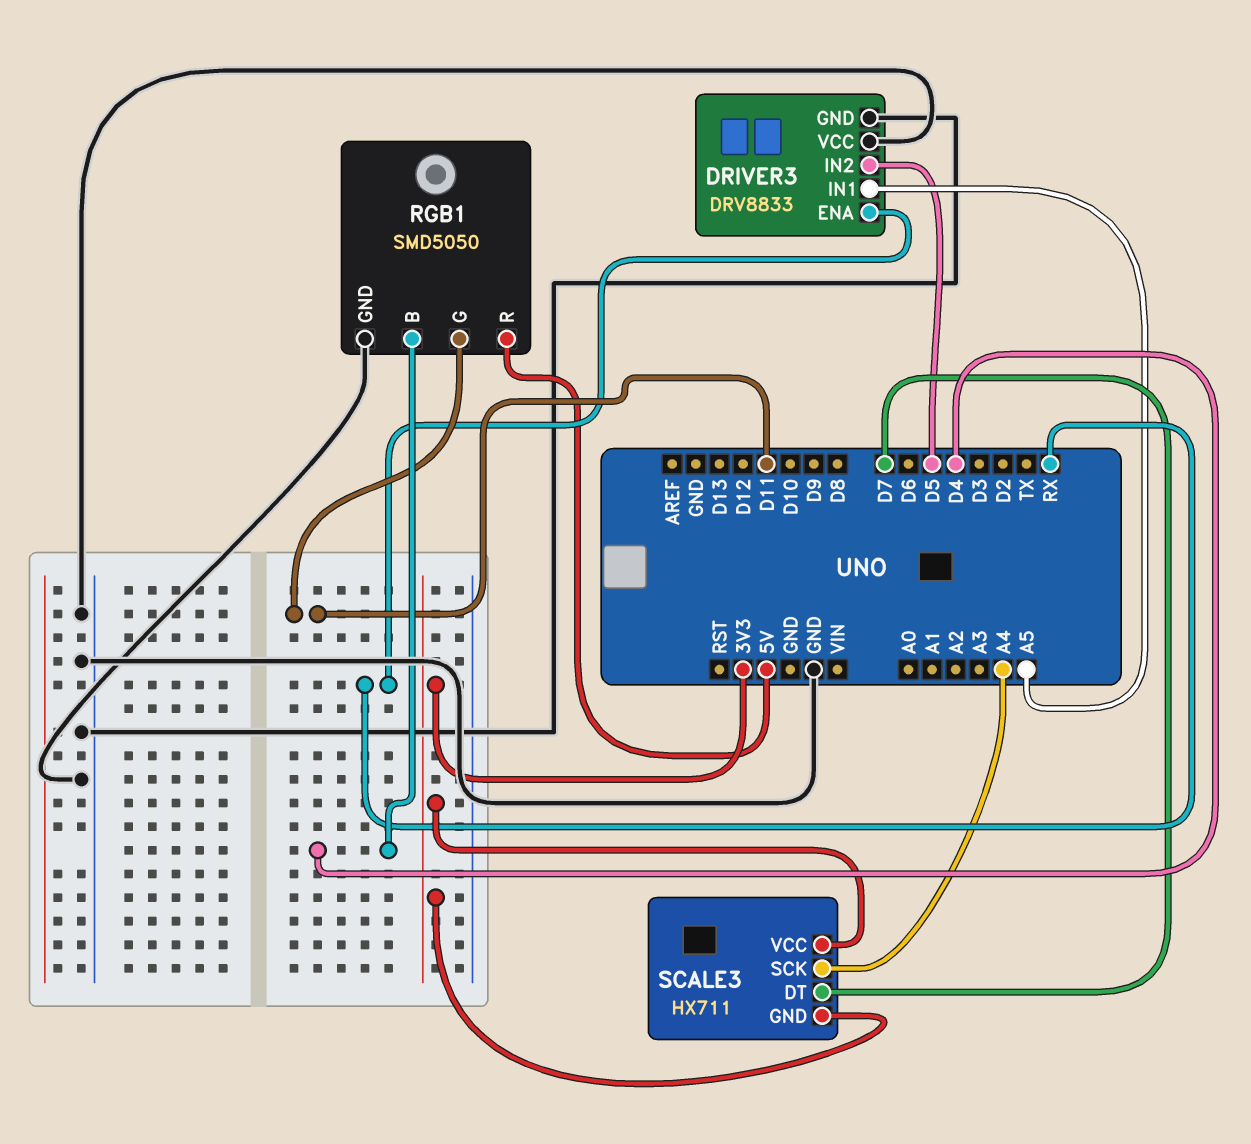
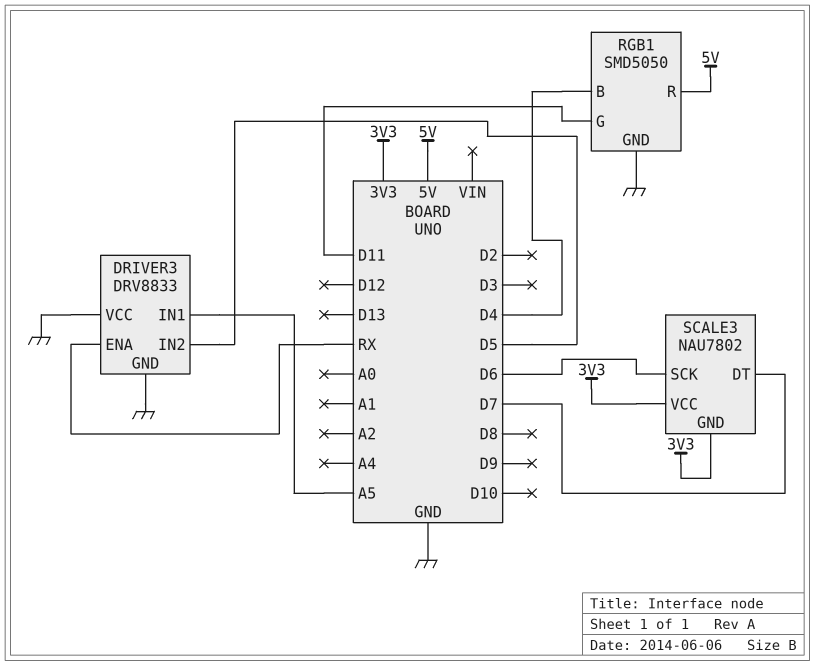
SCALE3: HX711 -> NAU7802
SCALE3 pin SCK: A4 -> D6

